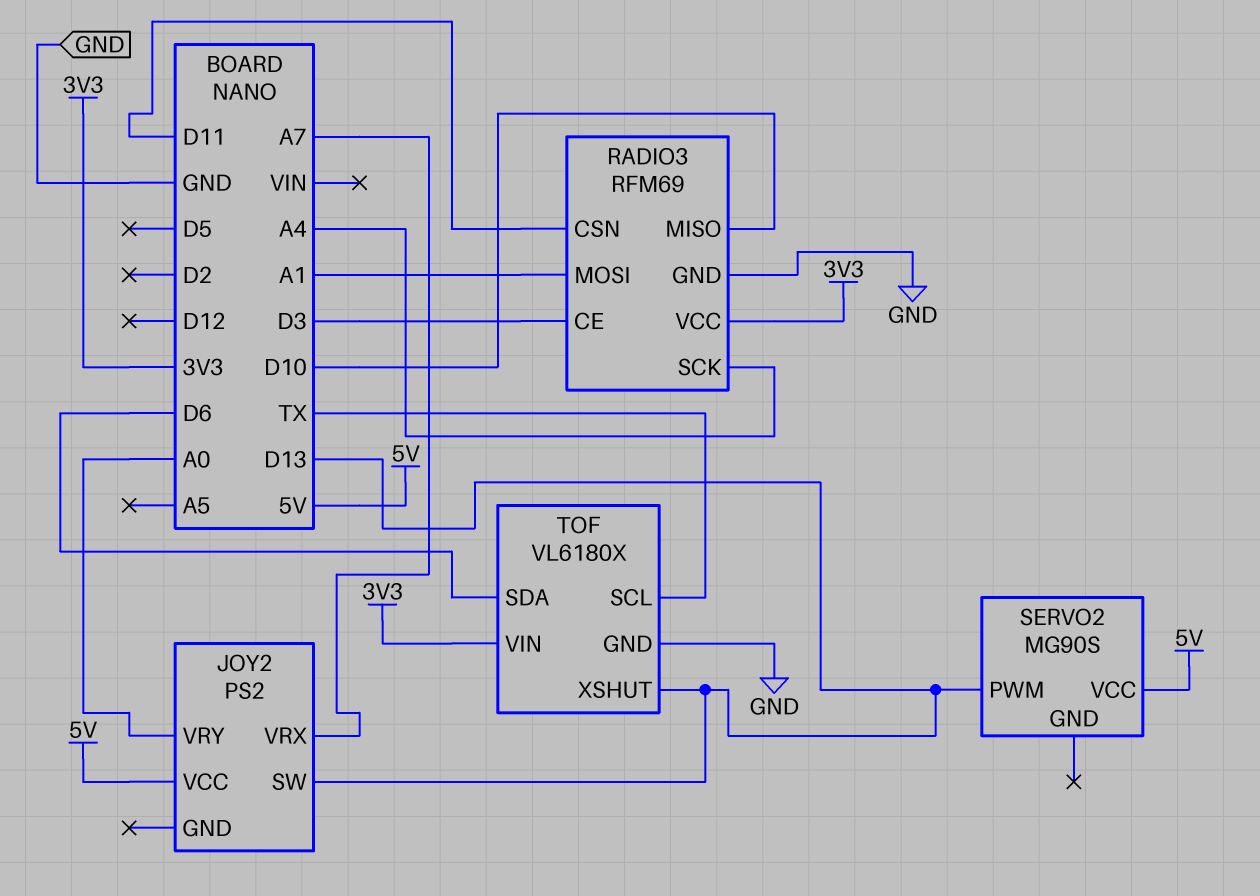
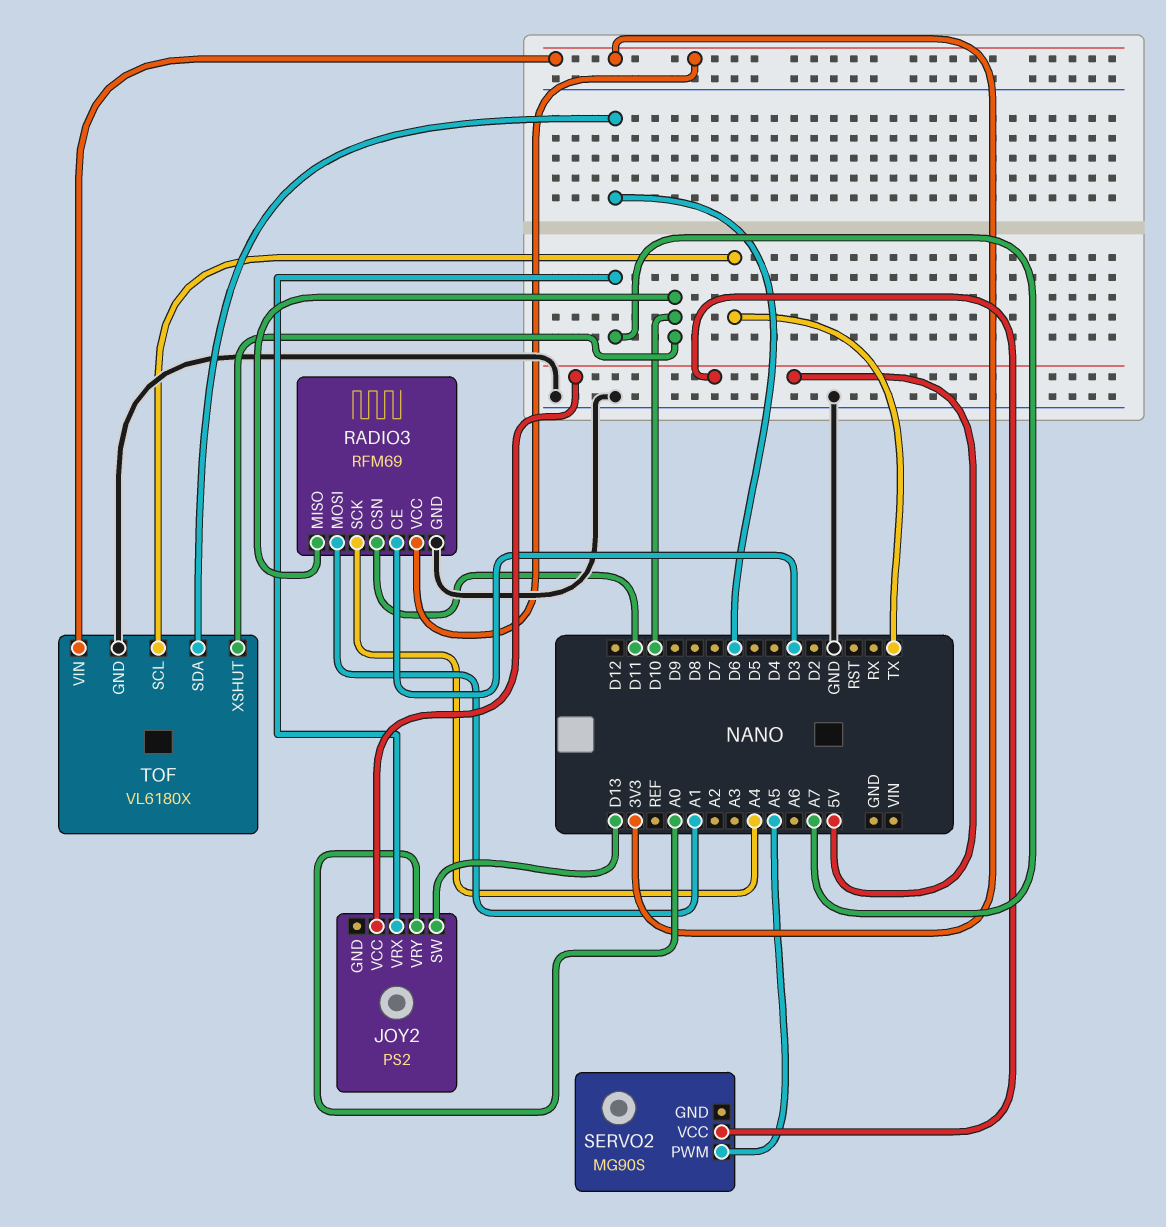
SERVO2 pin PWM: D13 -> A5
TOF pin XSHUT: D13 -> D10

